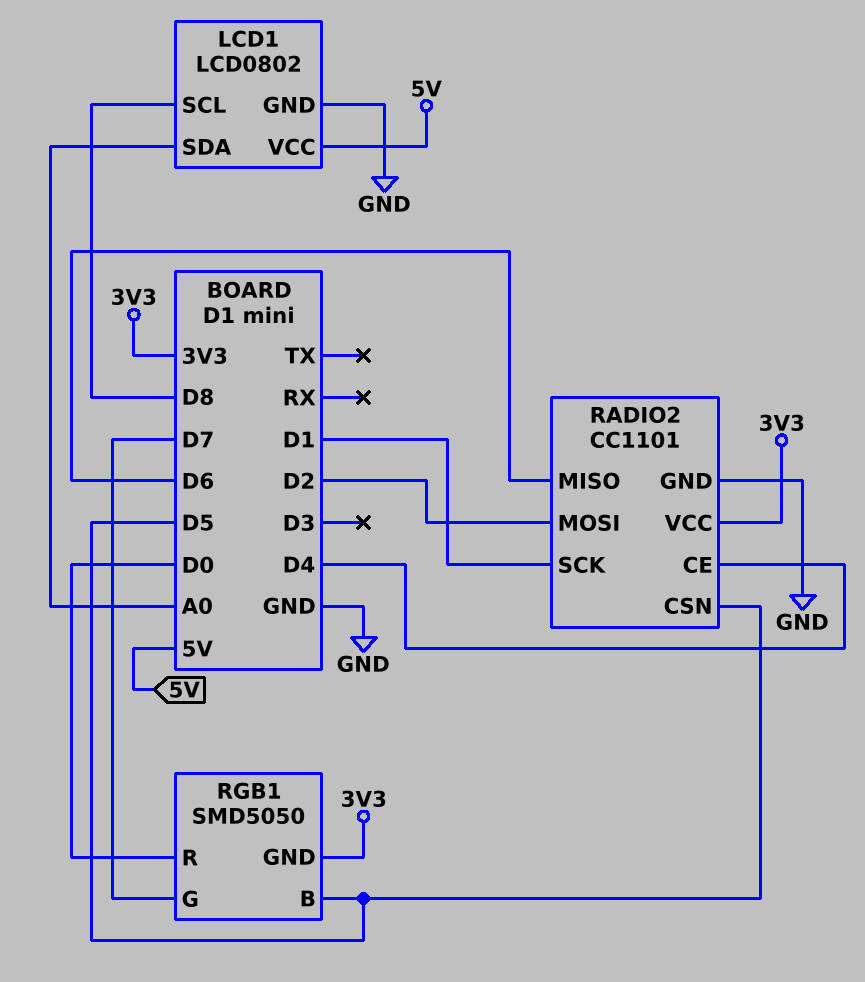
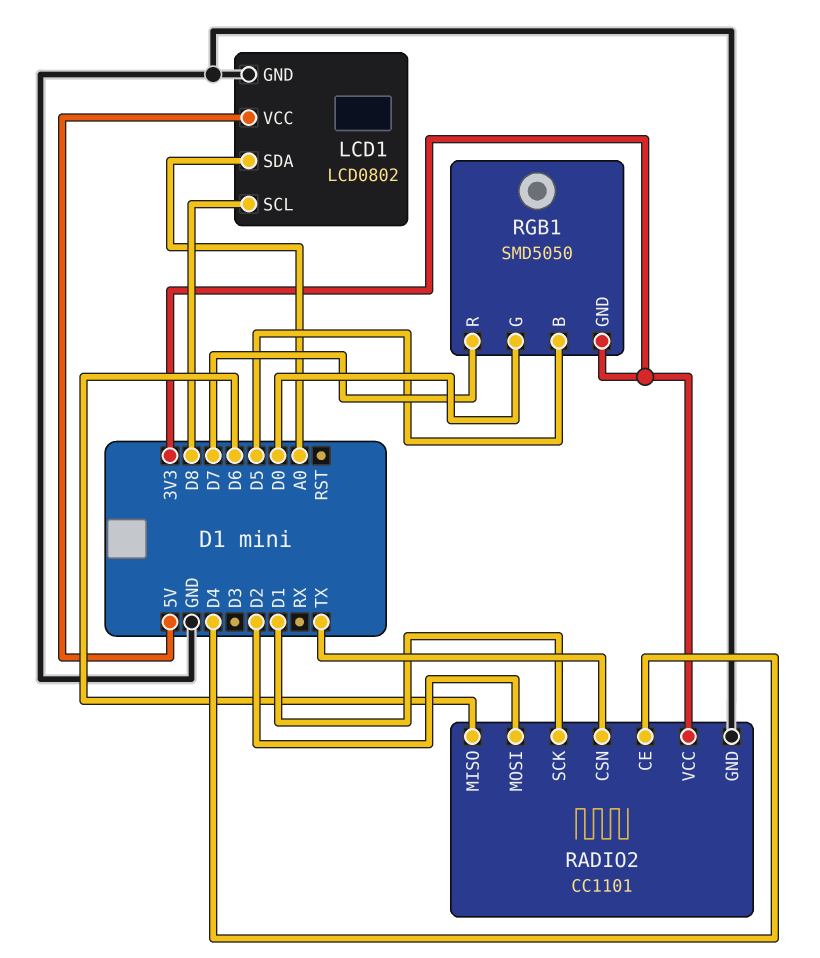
RADIO2 pin CSN: D5 -> TX
RGB1 pin G: D7 -> D0
RGB1 pin R: D0 -> D7

